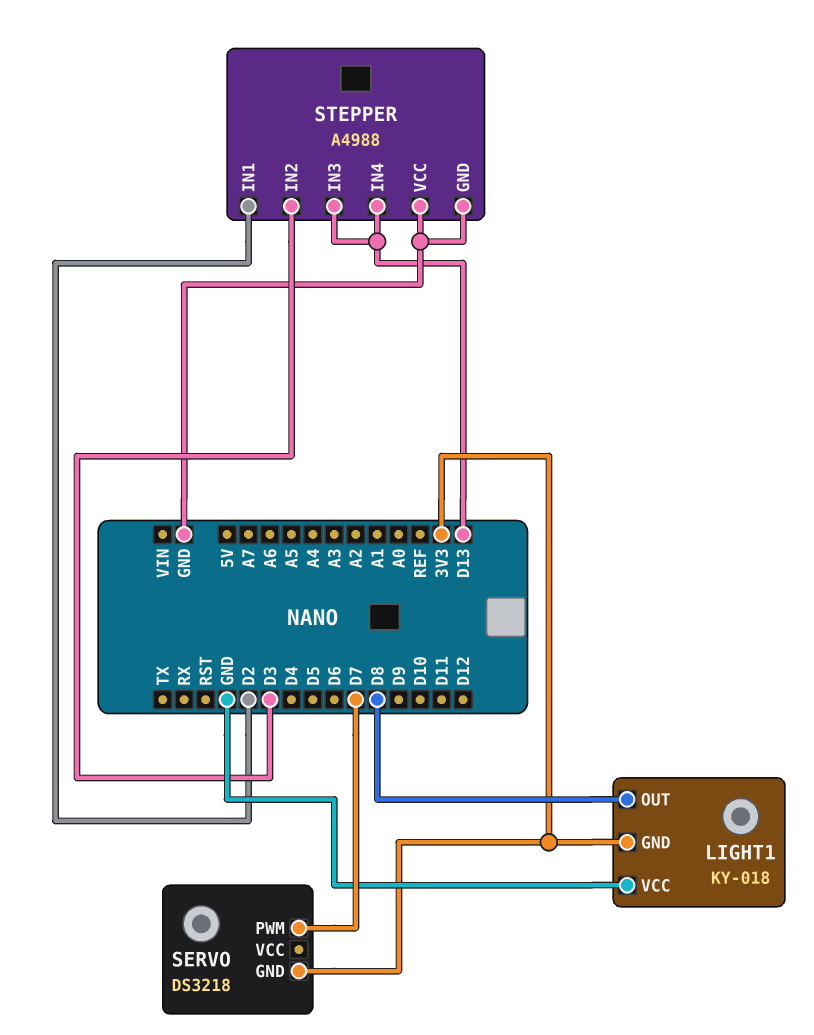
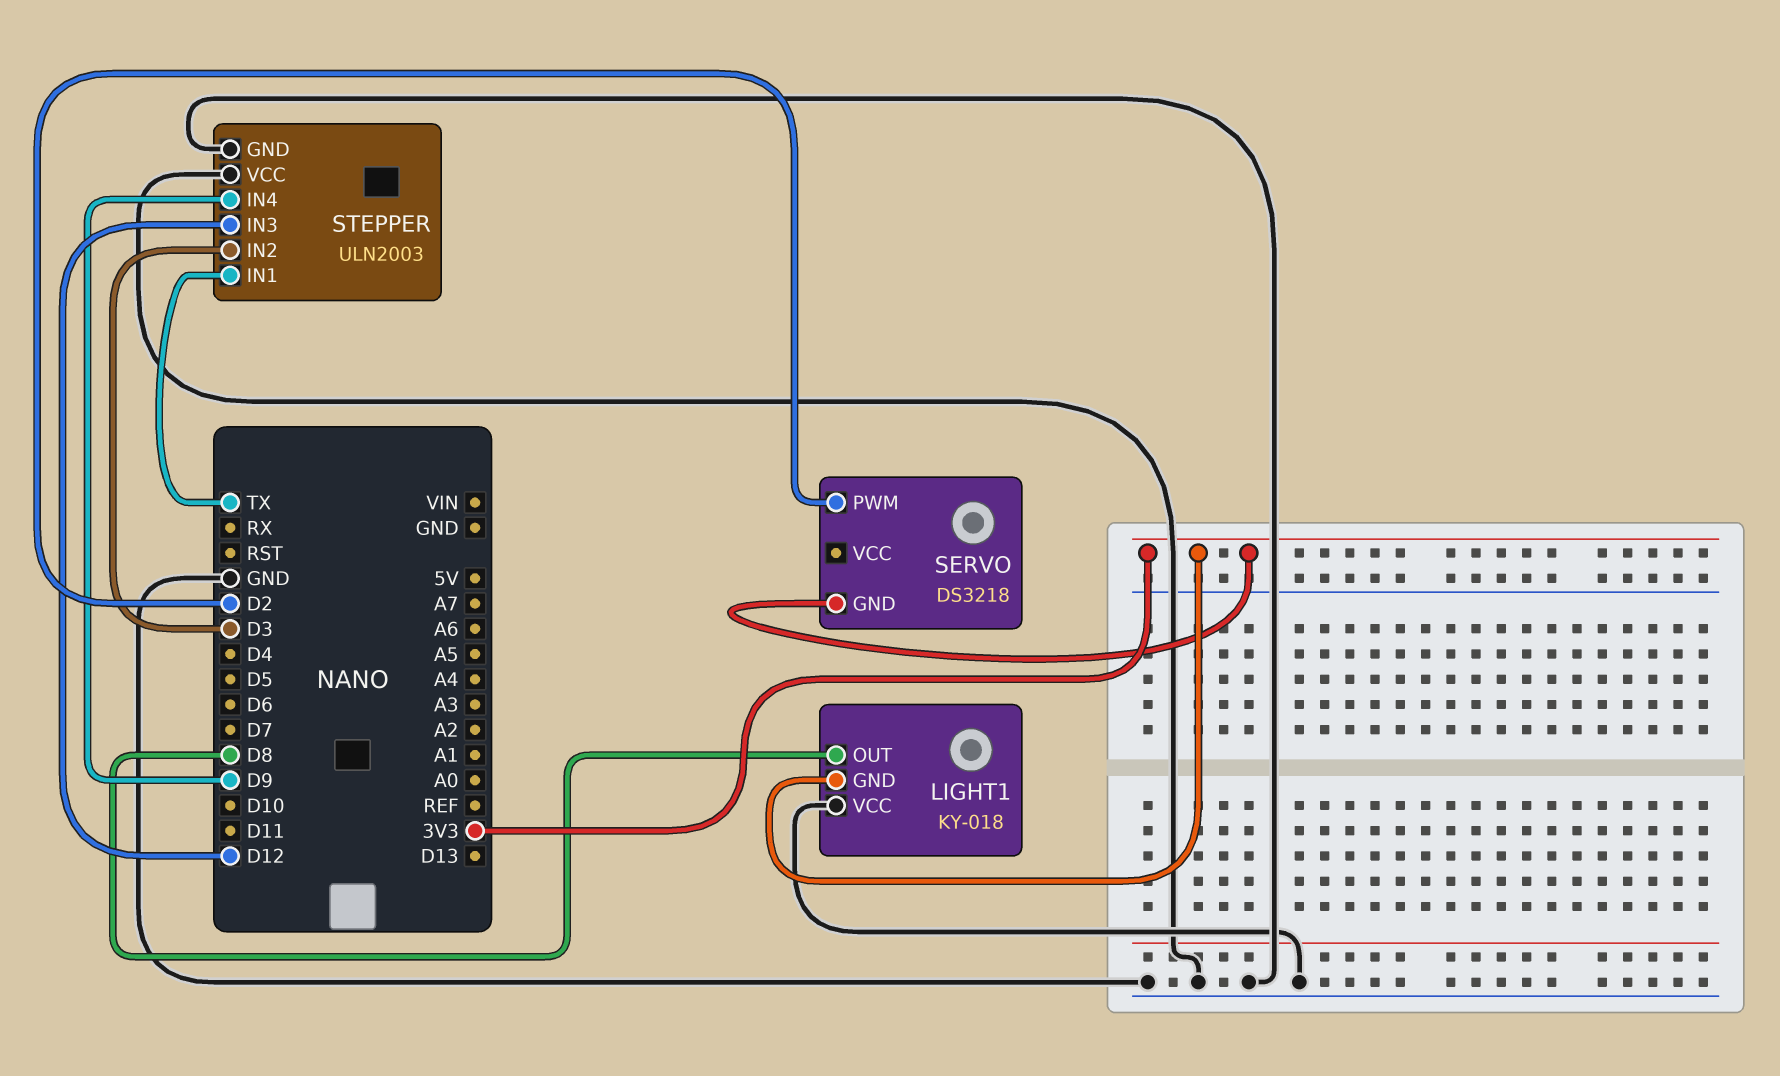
SERVO pin PWM: D7 -> D2
STEPPER: A4988 -> ULN2003
STEPPER pin IN1: D2 -> TX
STEPPER pin IN3: D13 -> D12
STEPPER pin IN4: D13 -> D9

